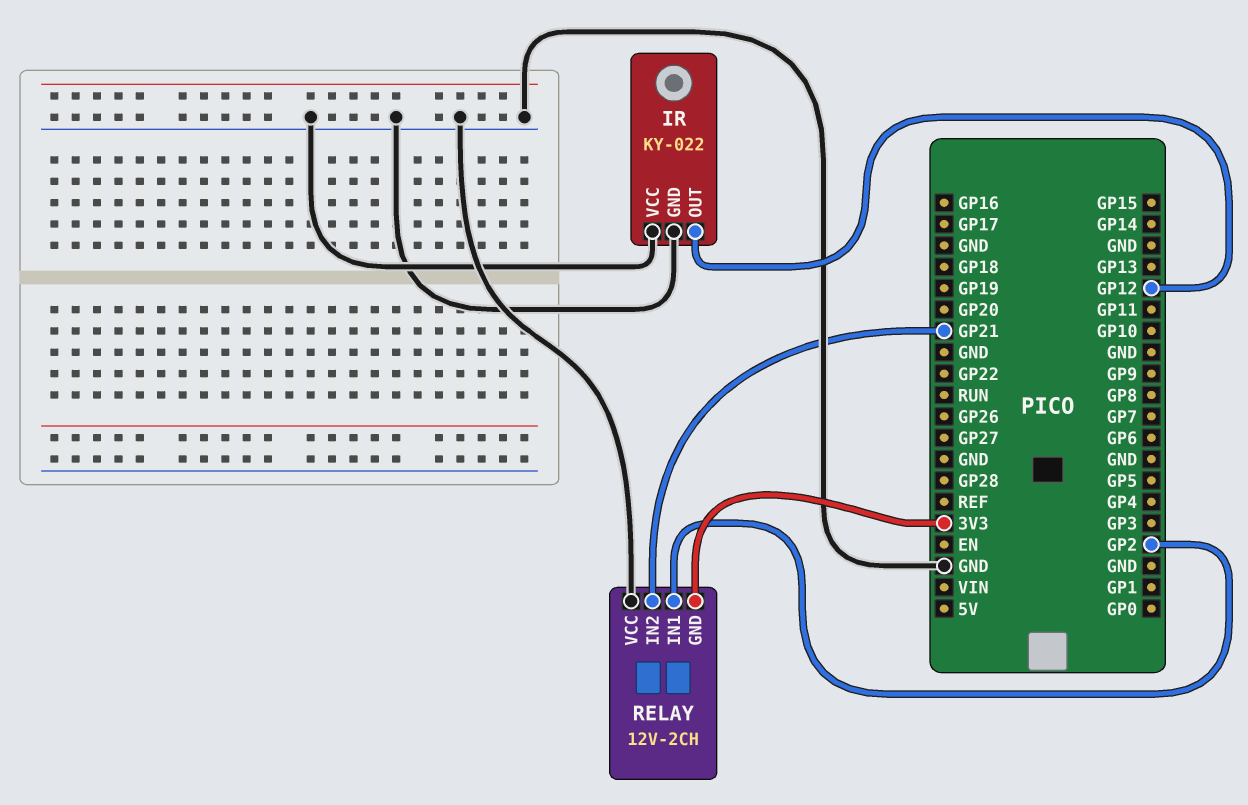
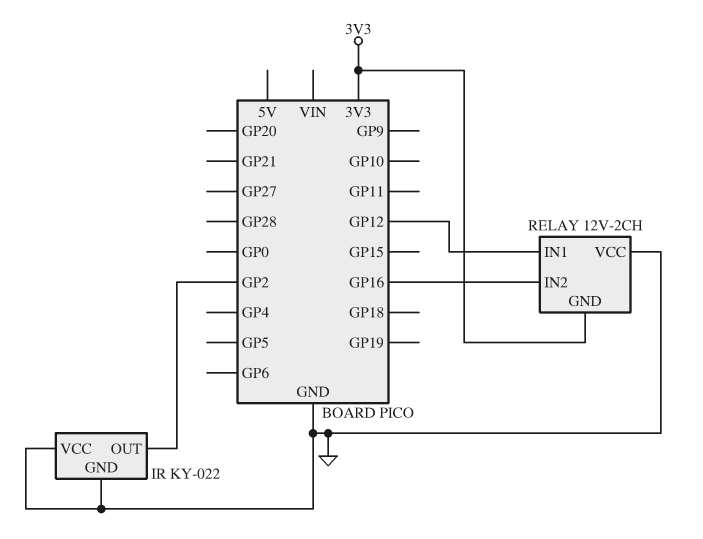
IR pin OUT: GP12 -> GP2
RELAY pin IN1: GP2 -> GP12
RELAY pin IN2: GP21 -> GP16

